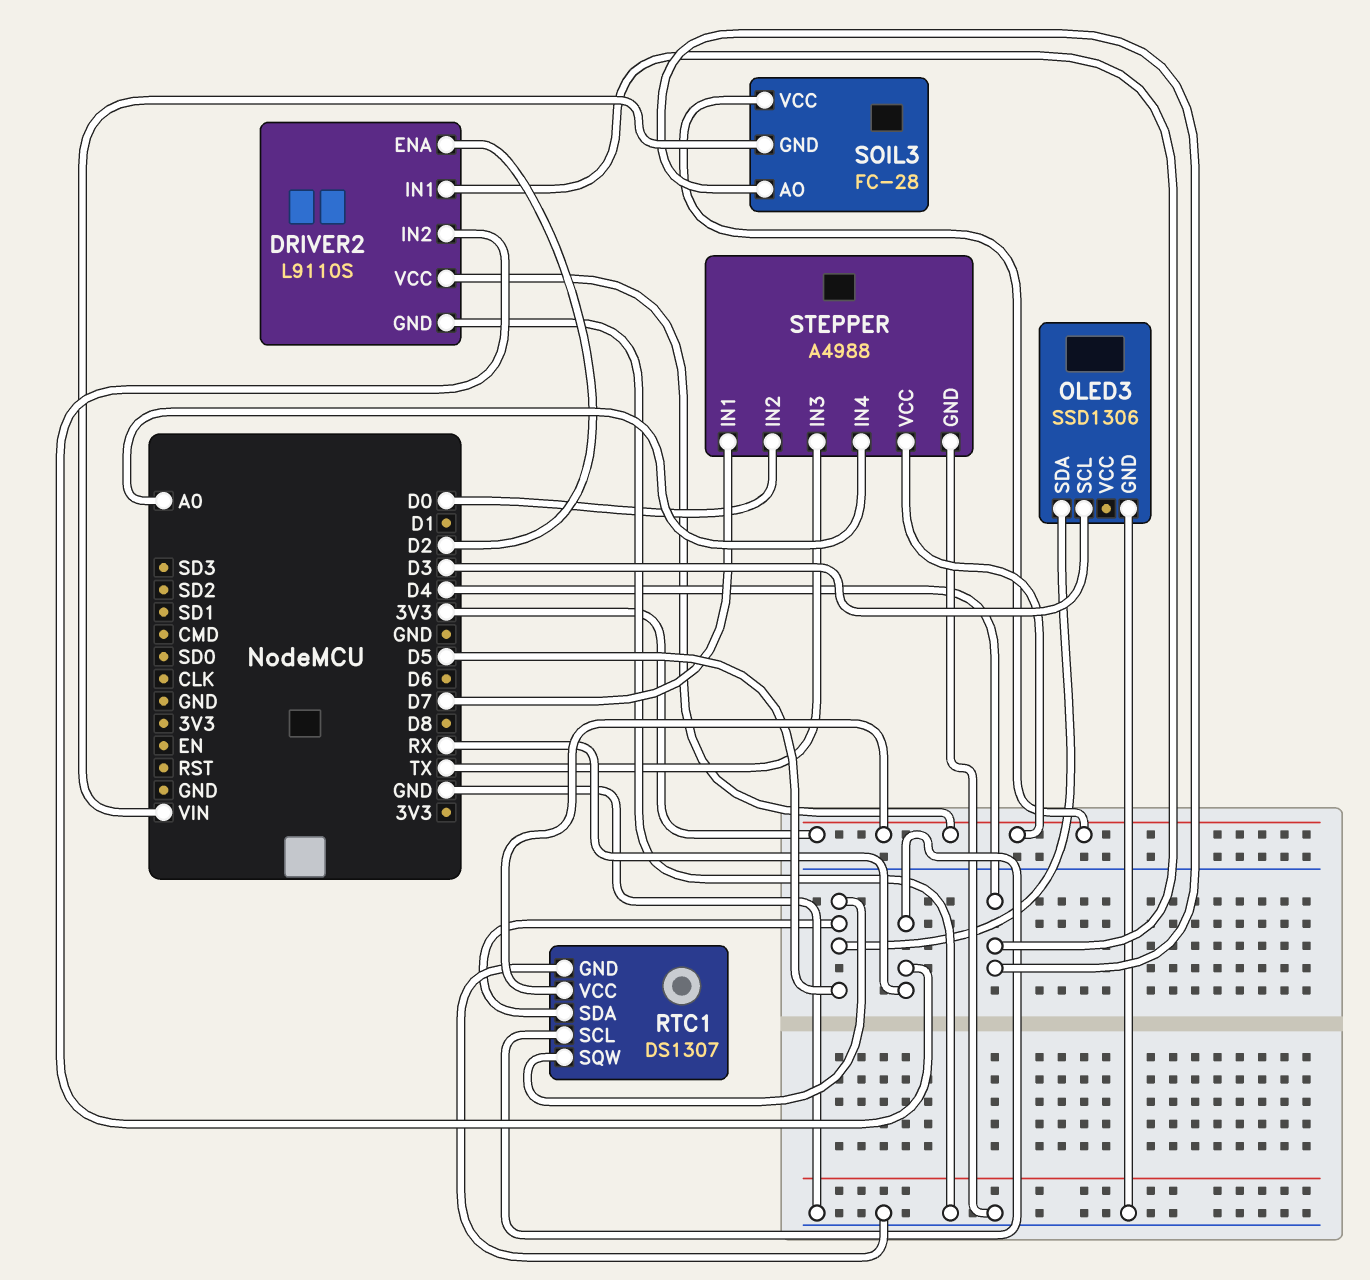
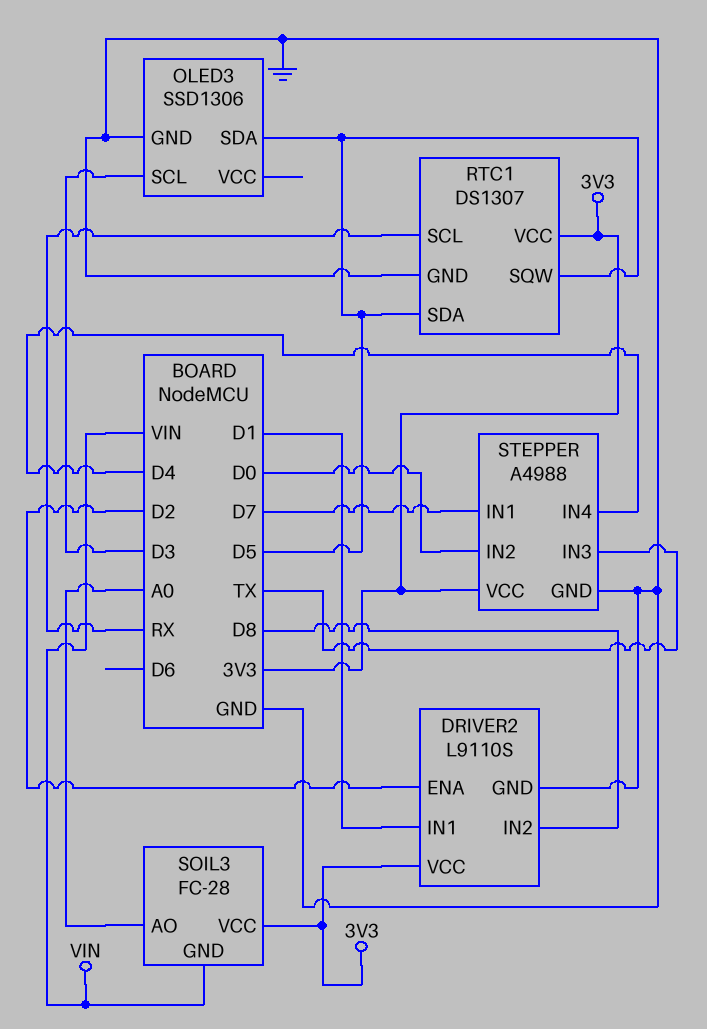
DRIVER2 pin IN1: D4 -> D1
DRIVER2 pin IN2: RX -> D8
SOIL3 pin AO: D4 -> A0
STEPPER pin IN4: A0 -> D4

